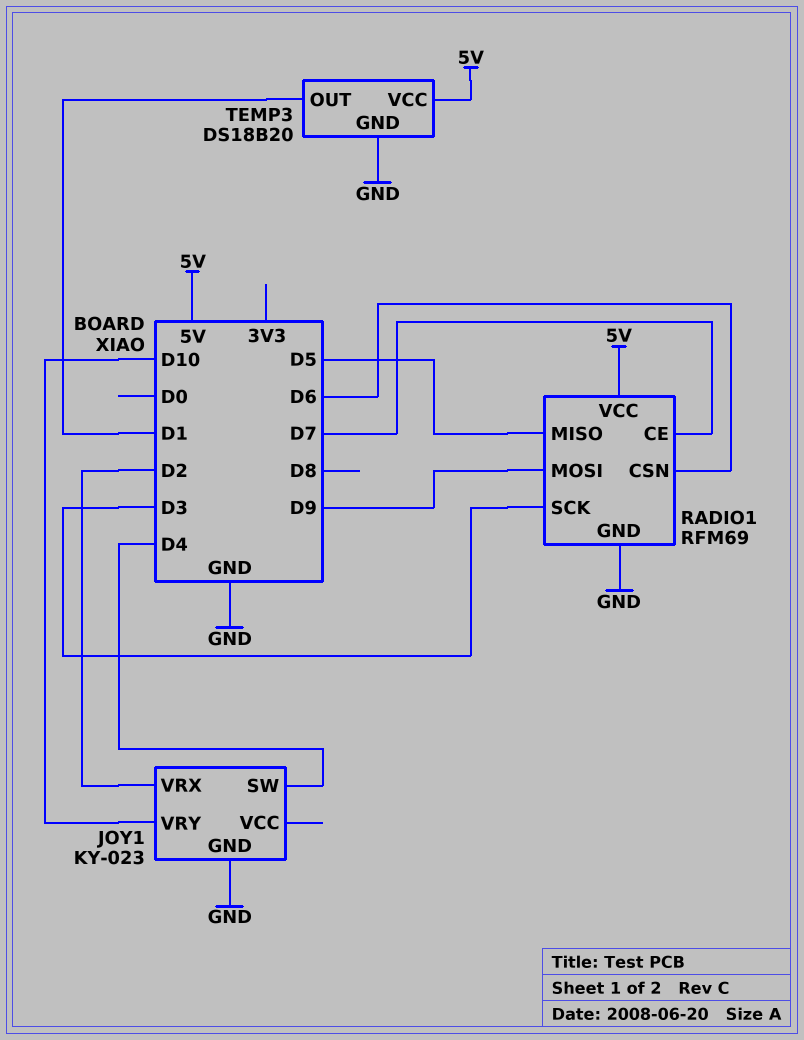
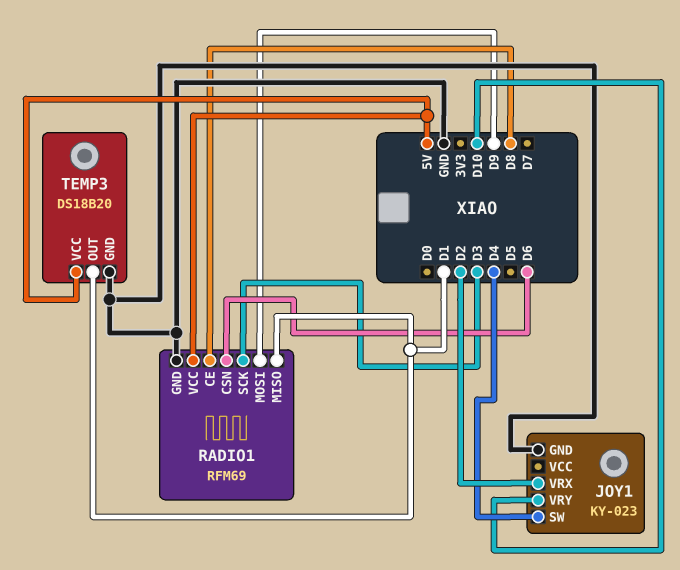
RADIO1 pin CE: D7 -> D8
RADIO1 pin MISO: D5 -> D1

